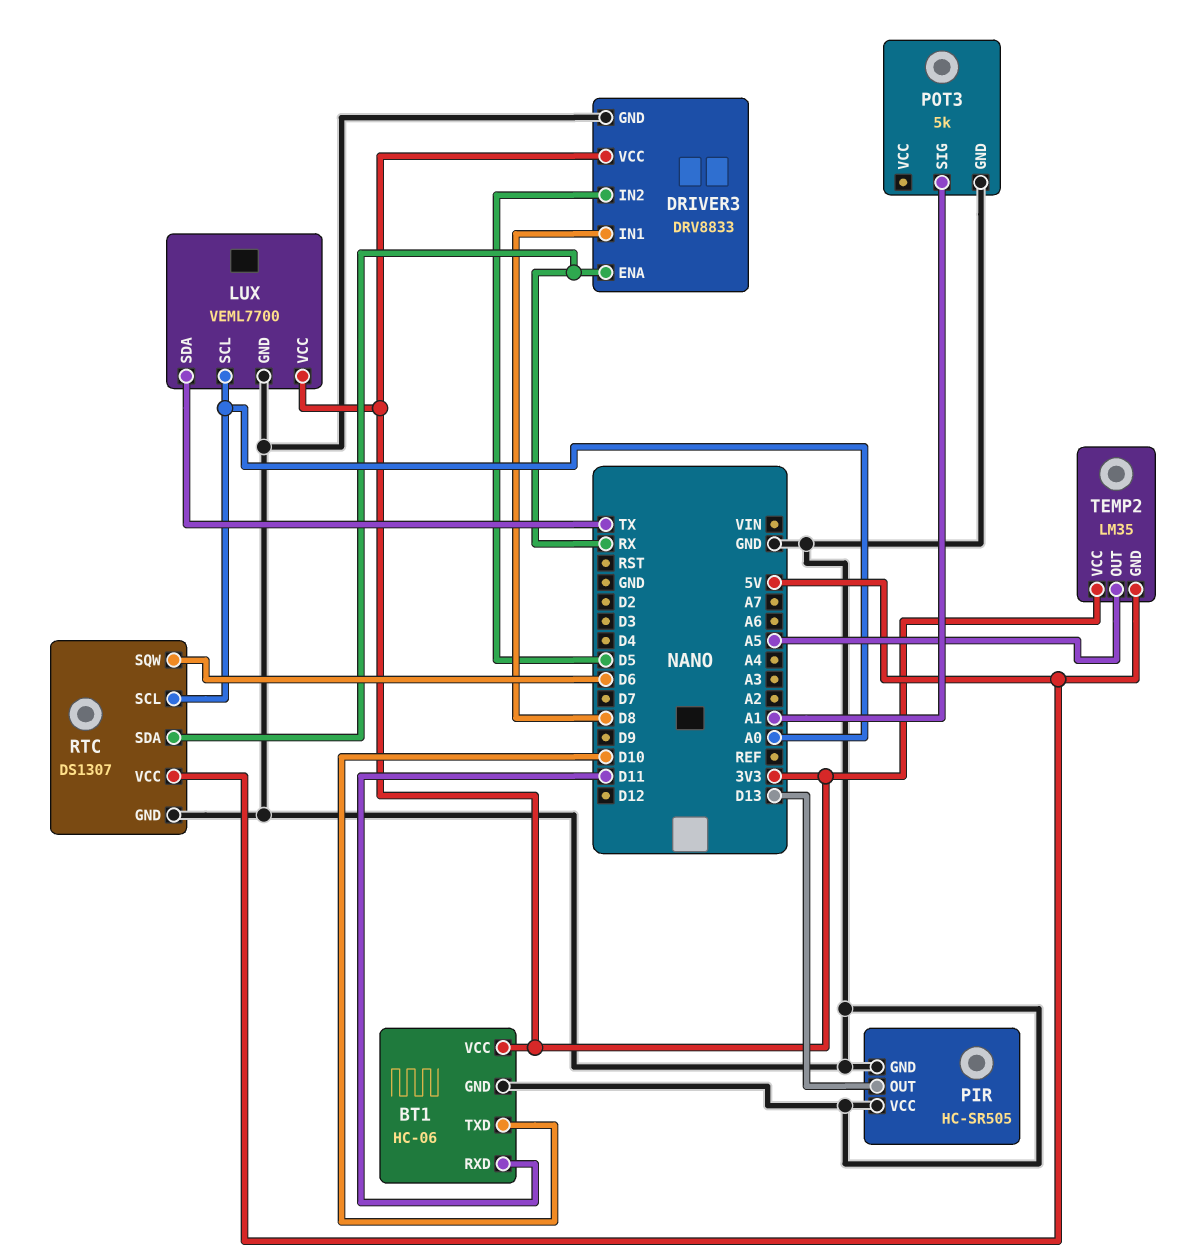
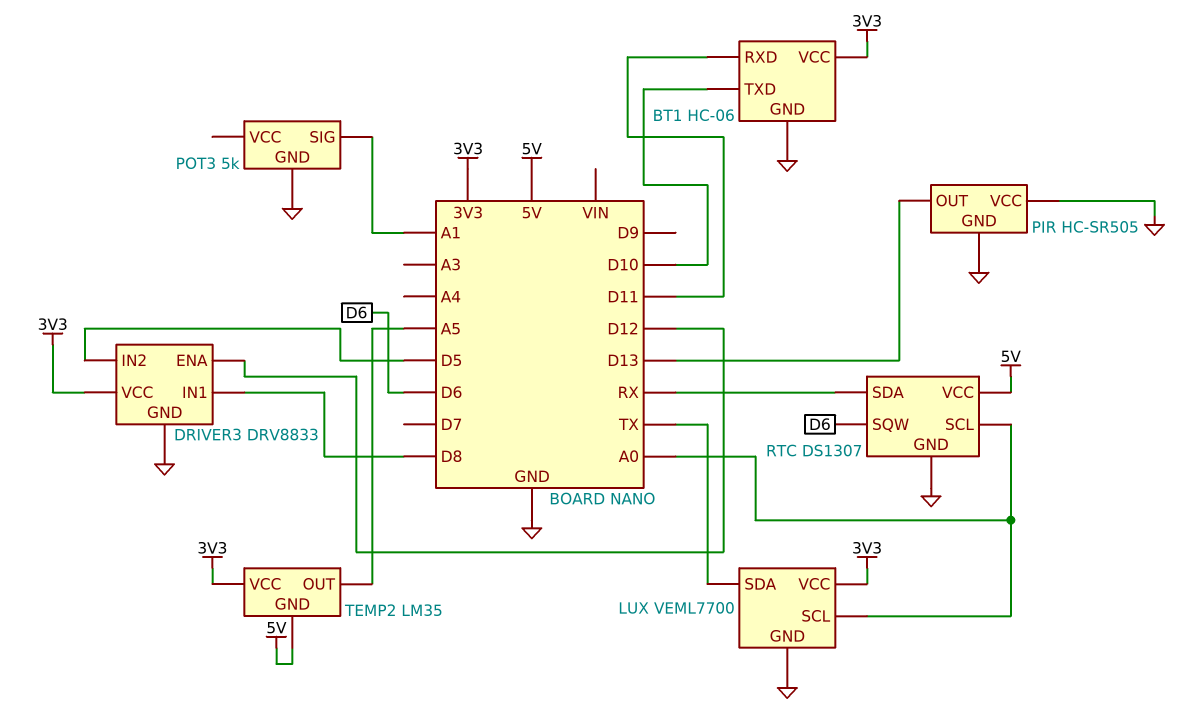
DRIVER3 pin ENA: RX -> D12

